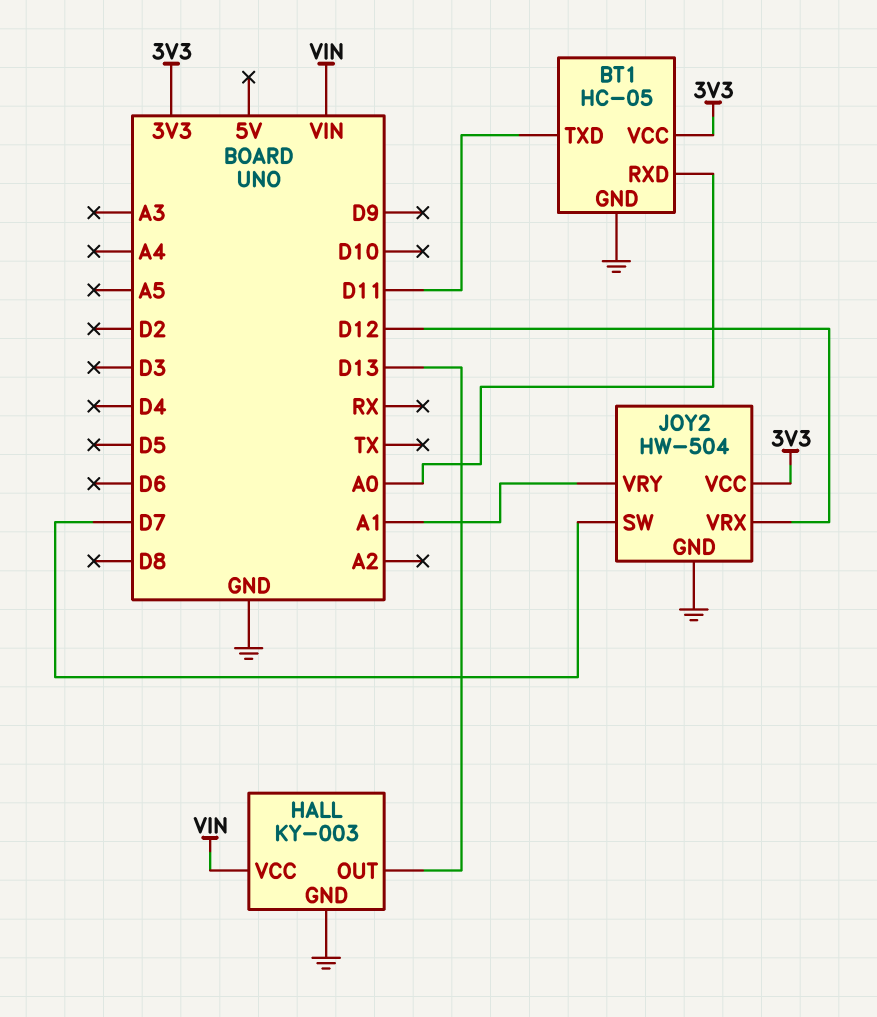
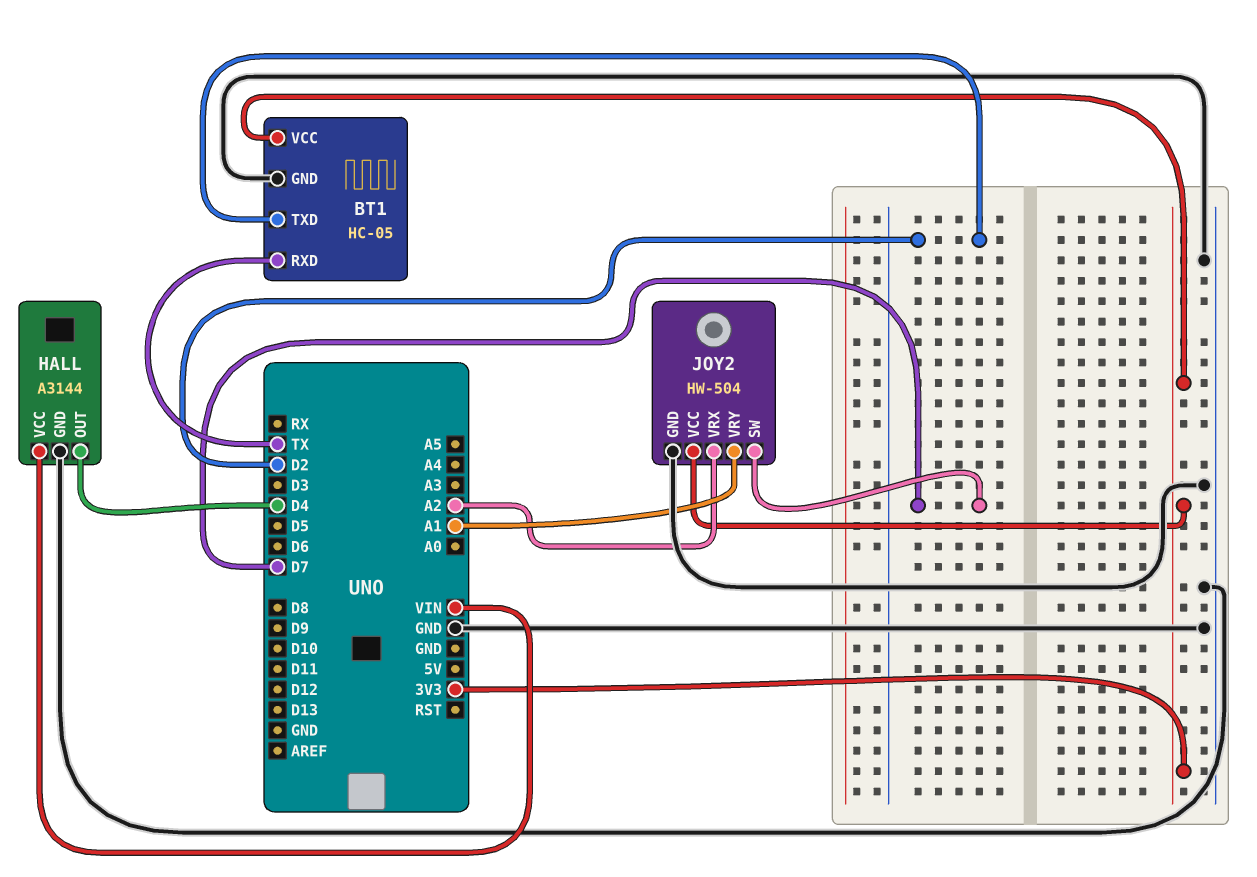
BT1 pin RXD: A0 -> TX
BT1 pin TXD: D11 -> D2
HALL: KY-003 -> A3144
HALL pin OUT: D13 -> D4
JOY2 pin VRX: D12 -> A2

